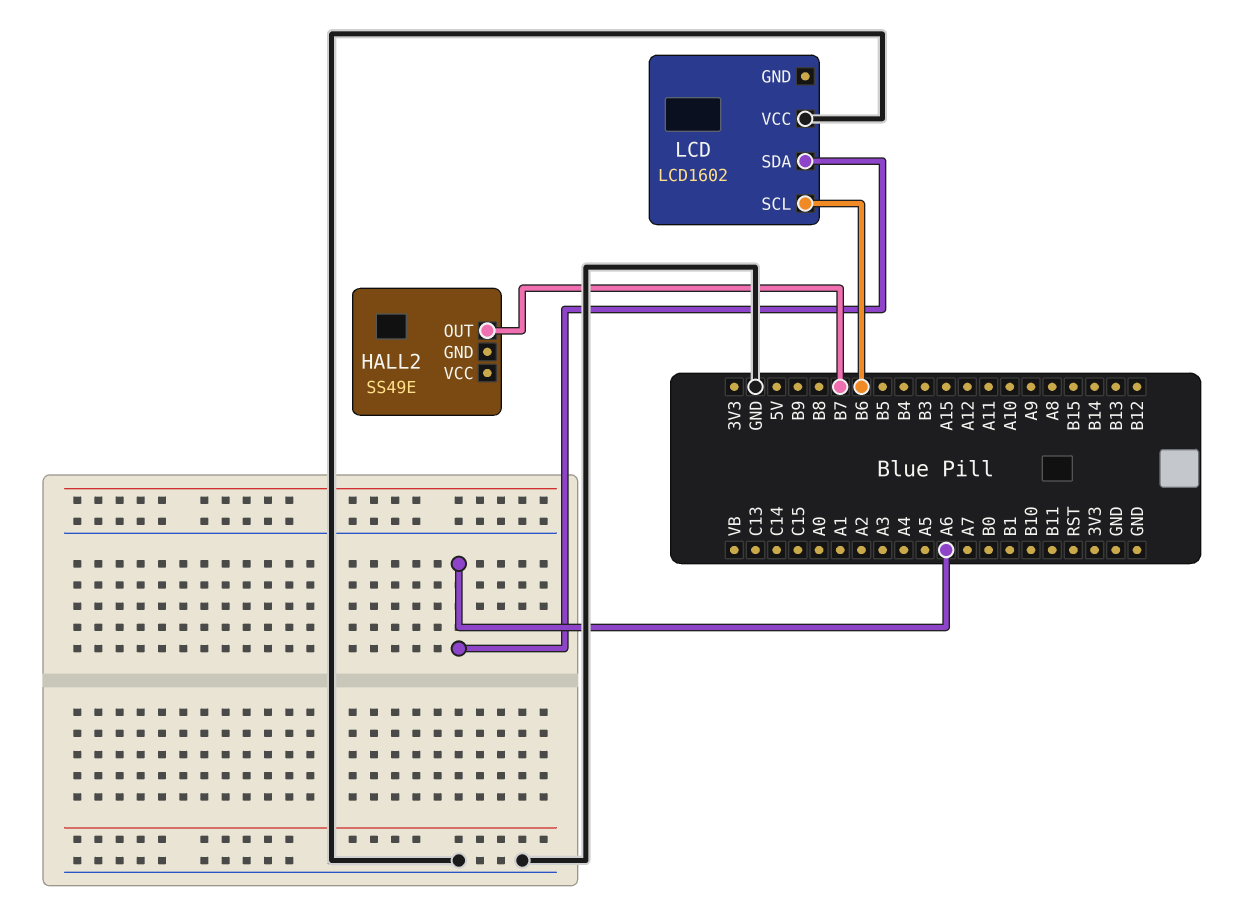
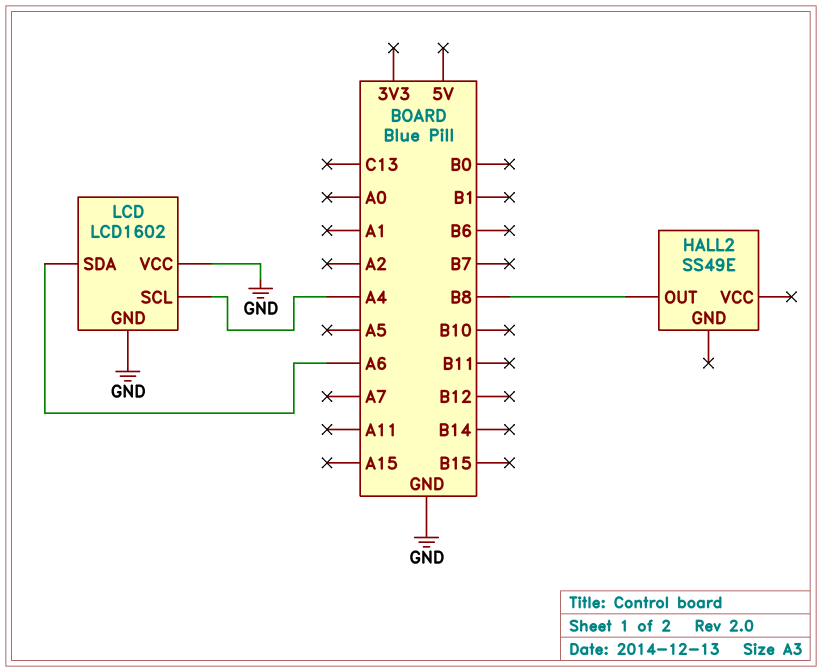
HALL2 pin OUT: B7 -> B8
LCD pin GND: none -> GND
LCD pin SCL: B6 -> A4

